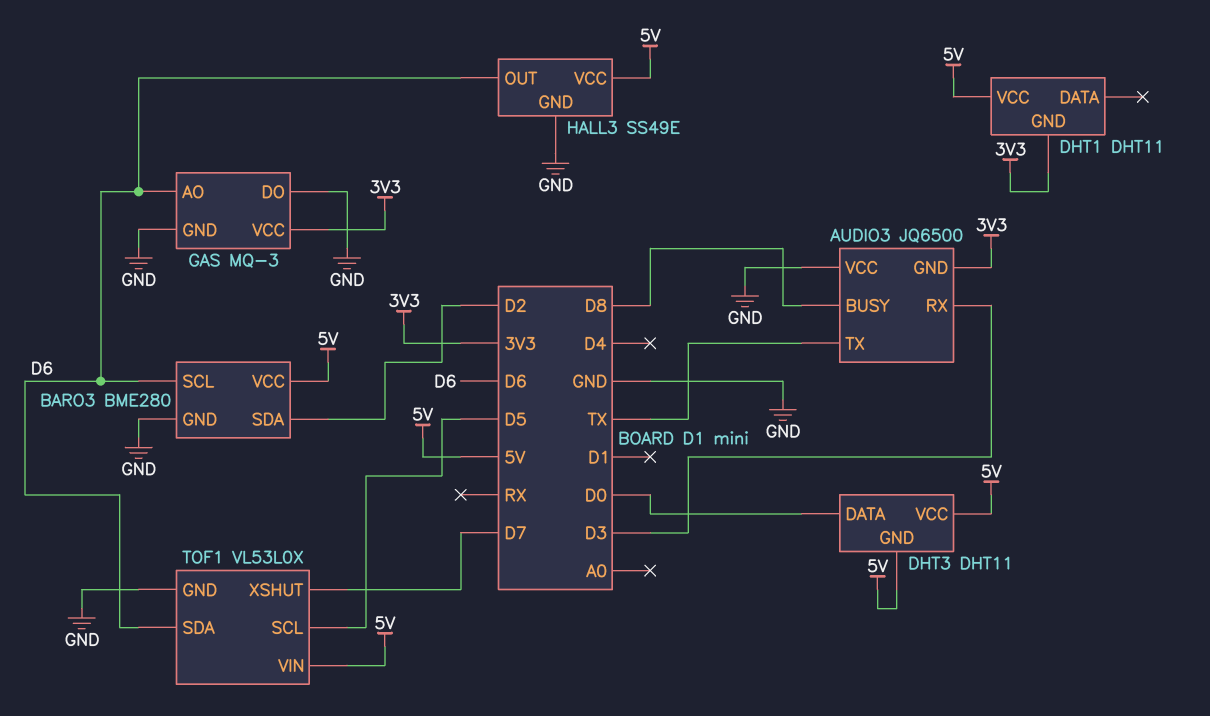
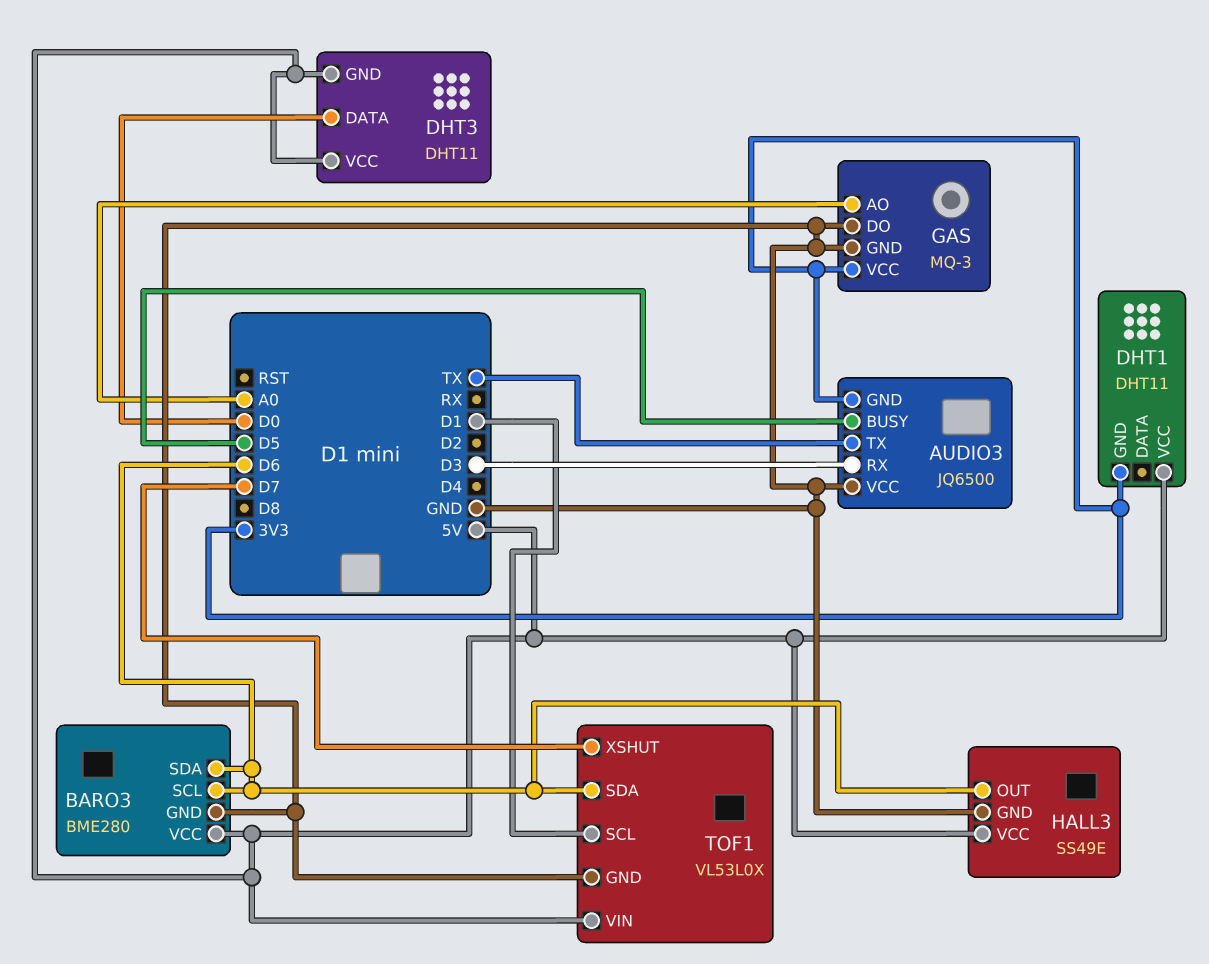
AUDIO3 pin BUSY: D8 -> D5
BARO3 pin SDA: D2 -> D6
GAS pin AO: D6 -> A0
TOF1 pin SCL: D5 -> D1

